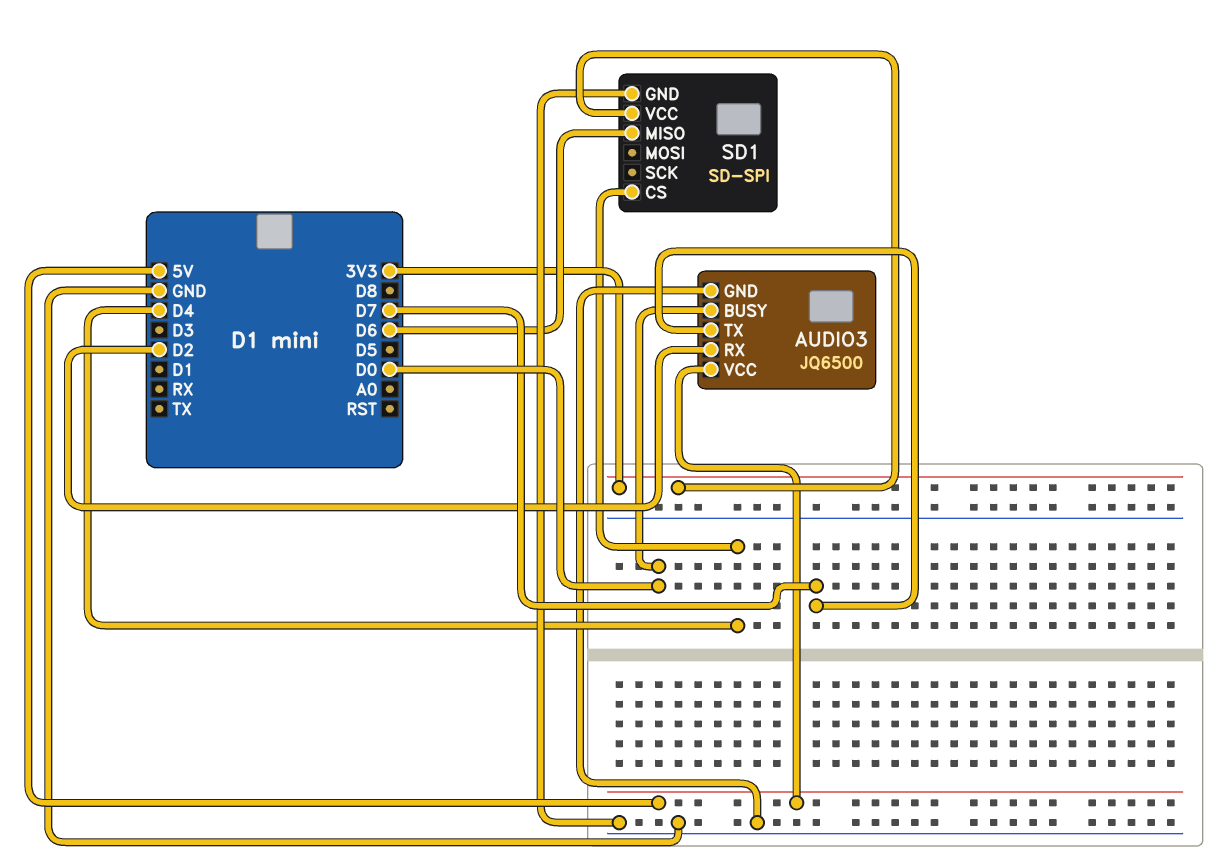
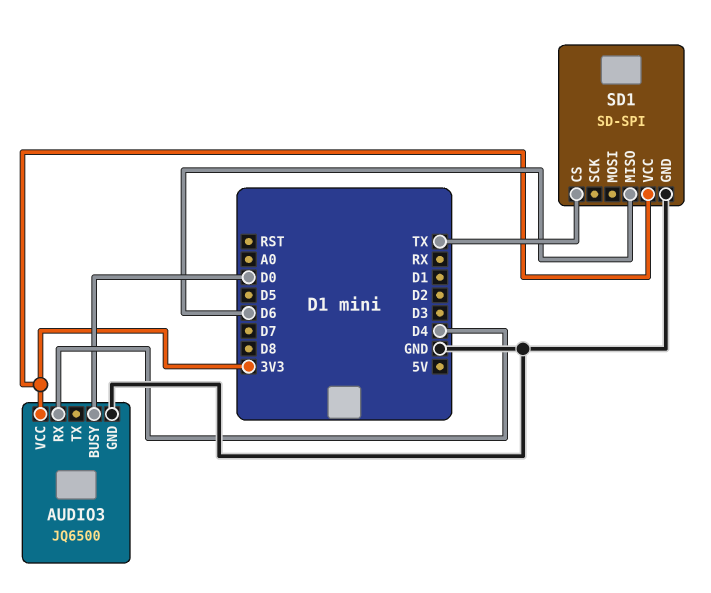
AUDIO3 pin RX: D2 -> D4
AUDIO3 pin TX: D7 -> none
AUDIO3 pin VCC: 5V -> 3V3
SD1 pin CS: D4 -> TX

